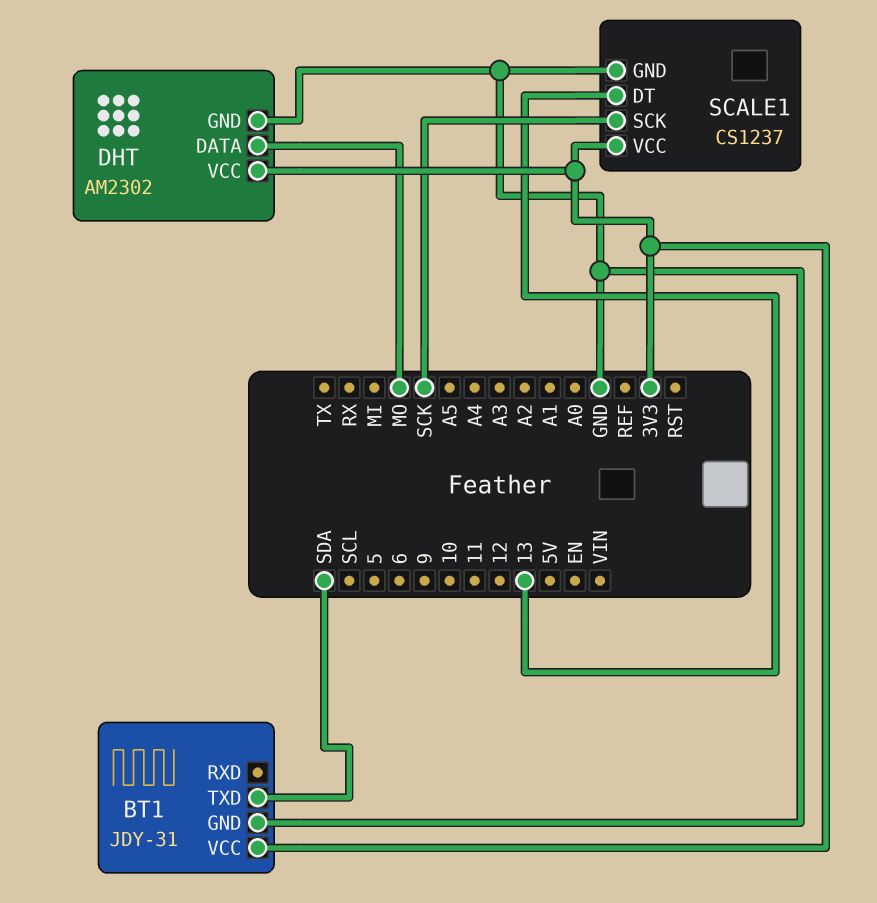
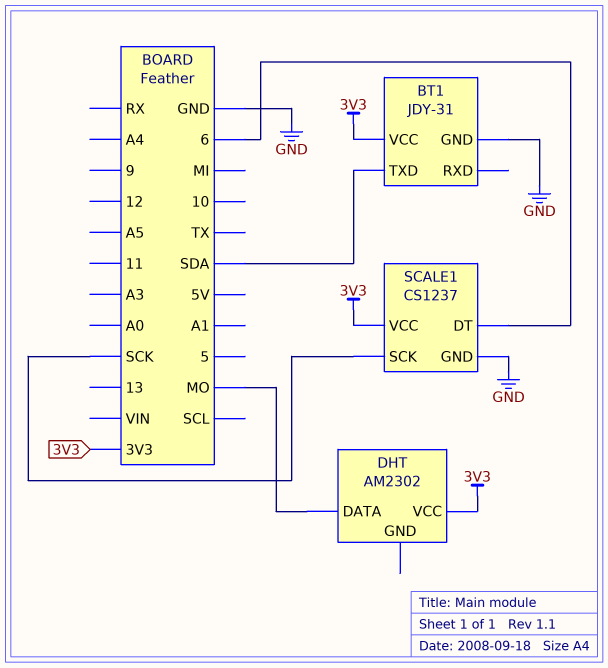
DHT pin GND: GND -> none
SCALE1 pin DT: 13 -> 6

